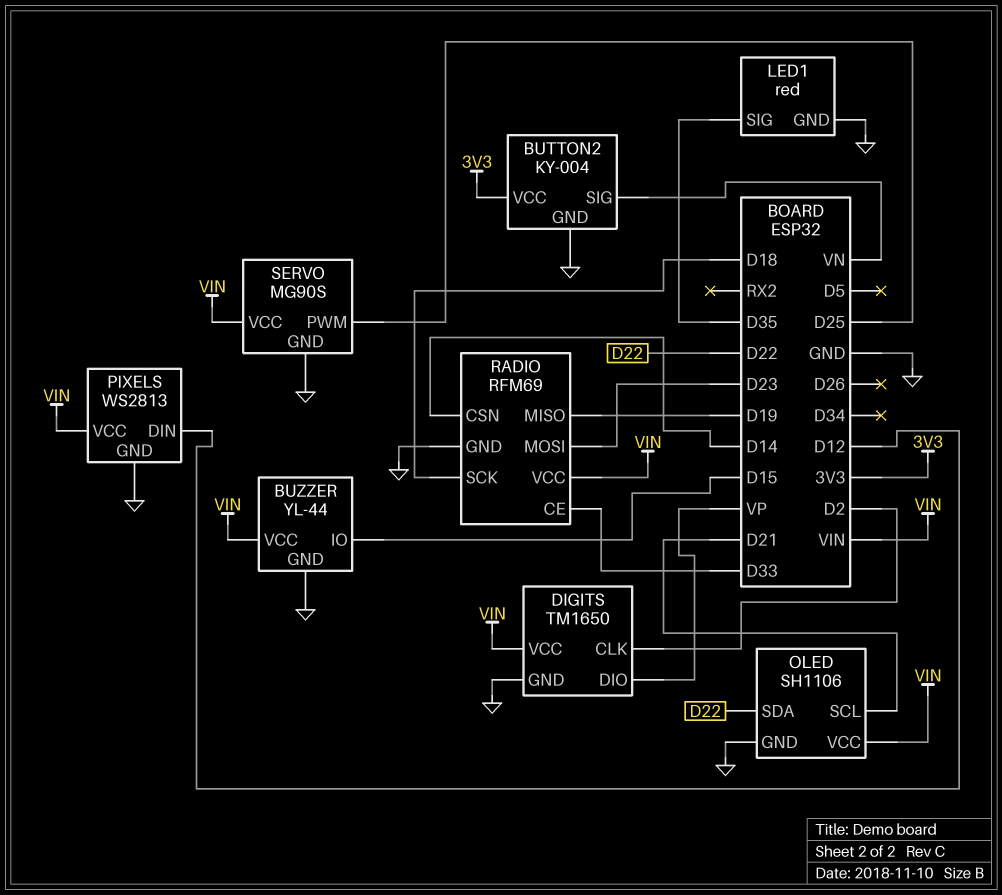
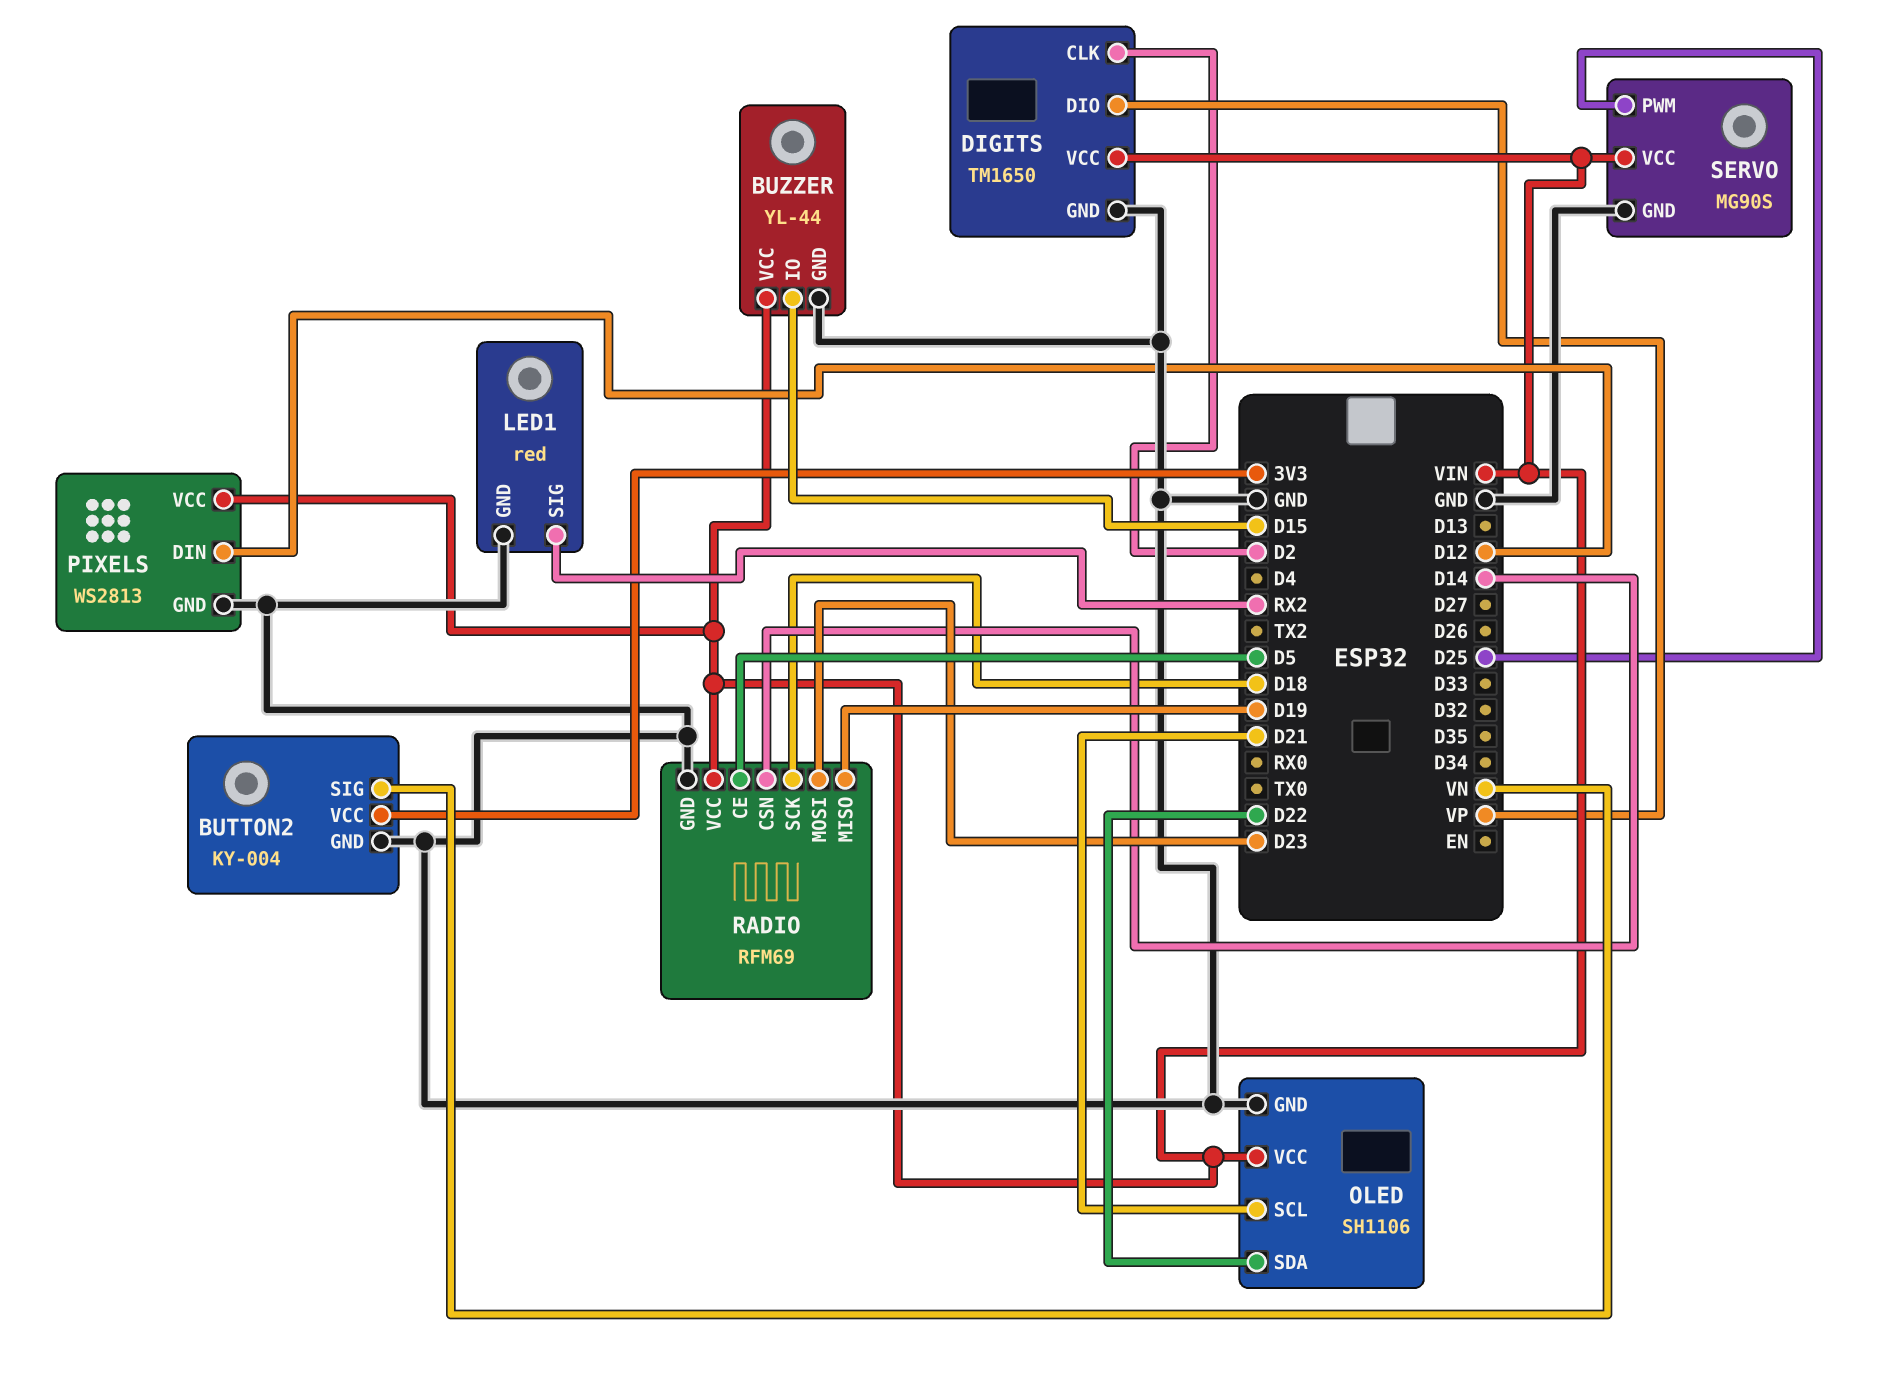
LED1 pin SIG: D35 -> RX2
RADIO pin CE: D33 -> D5

